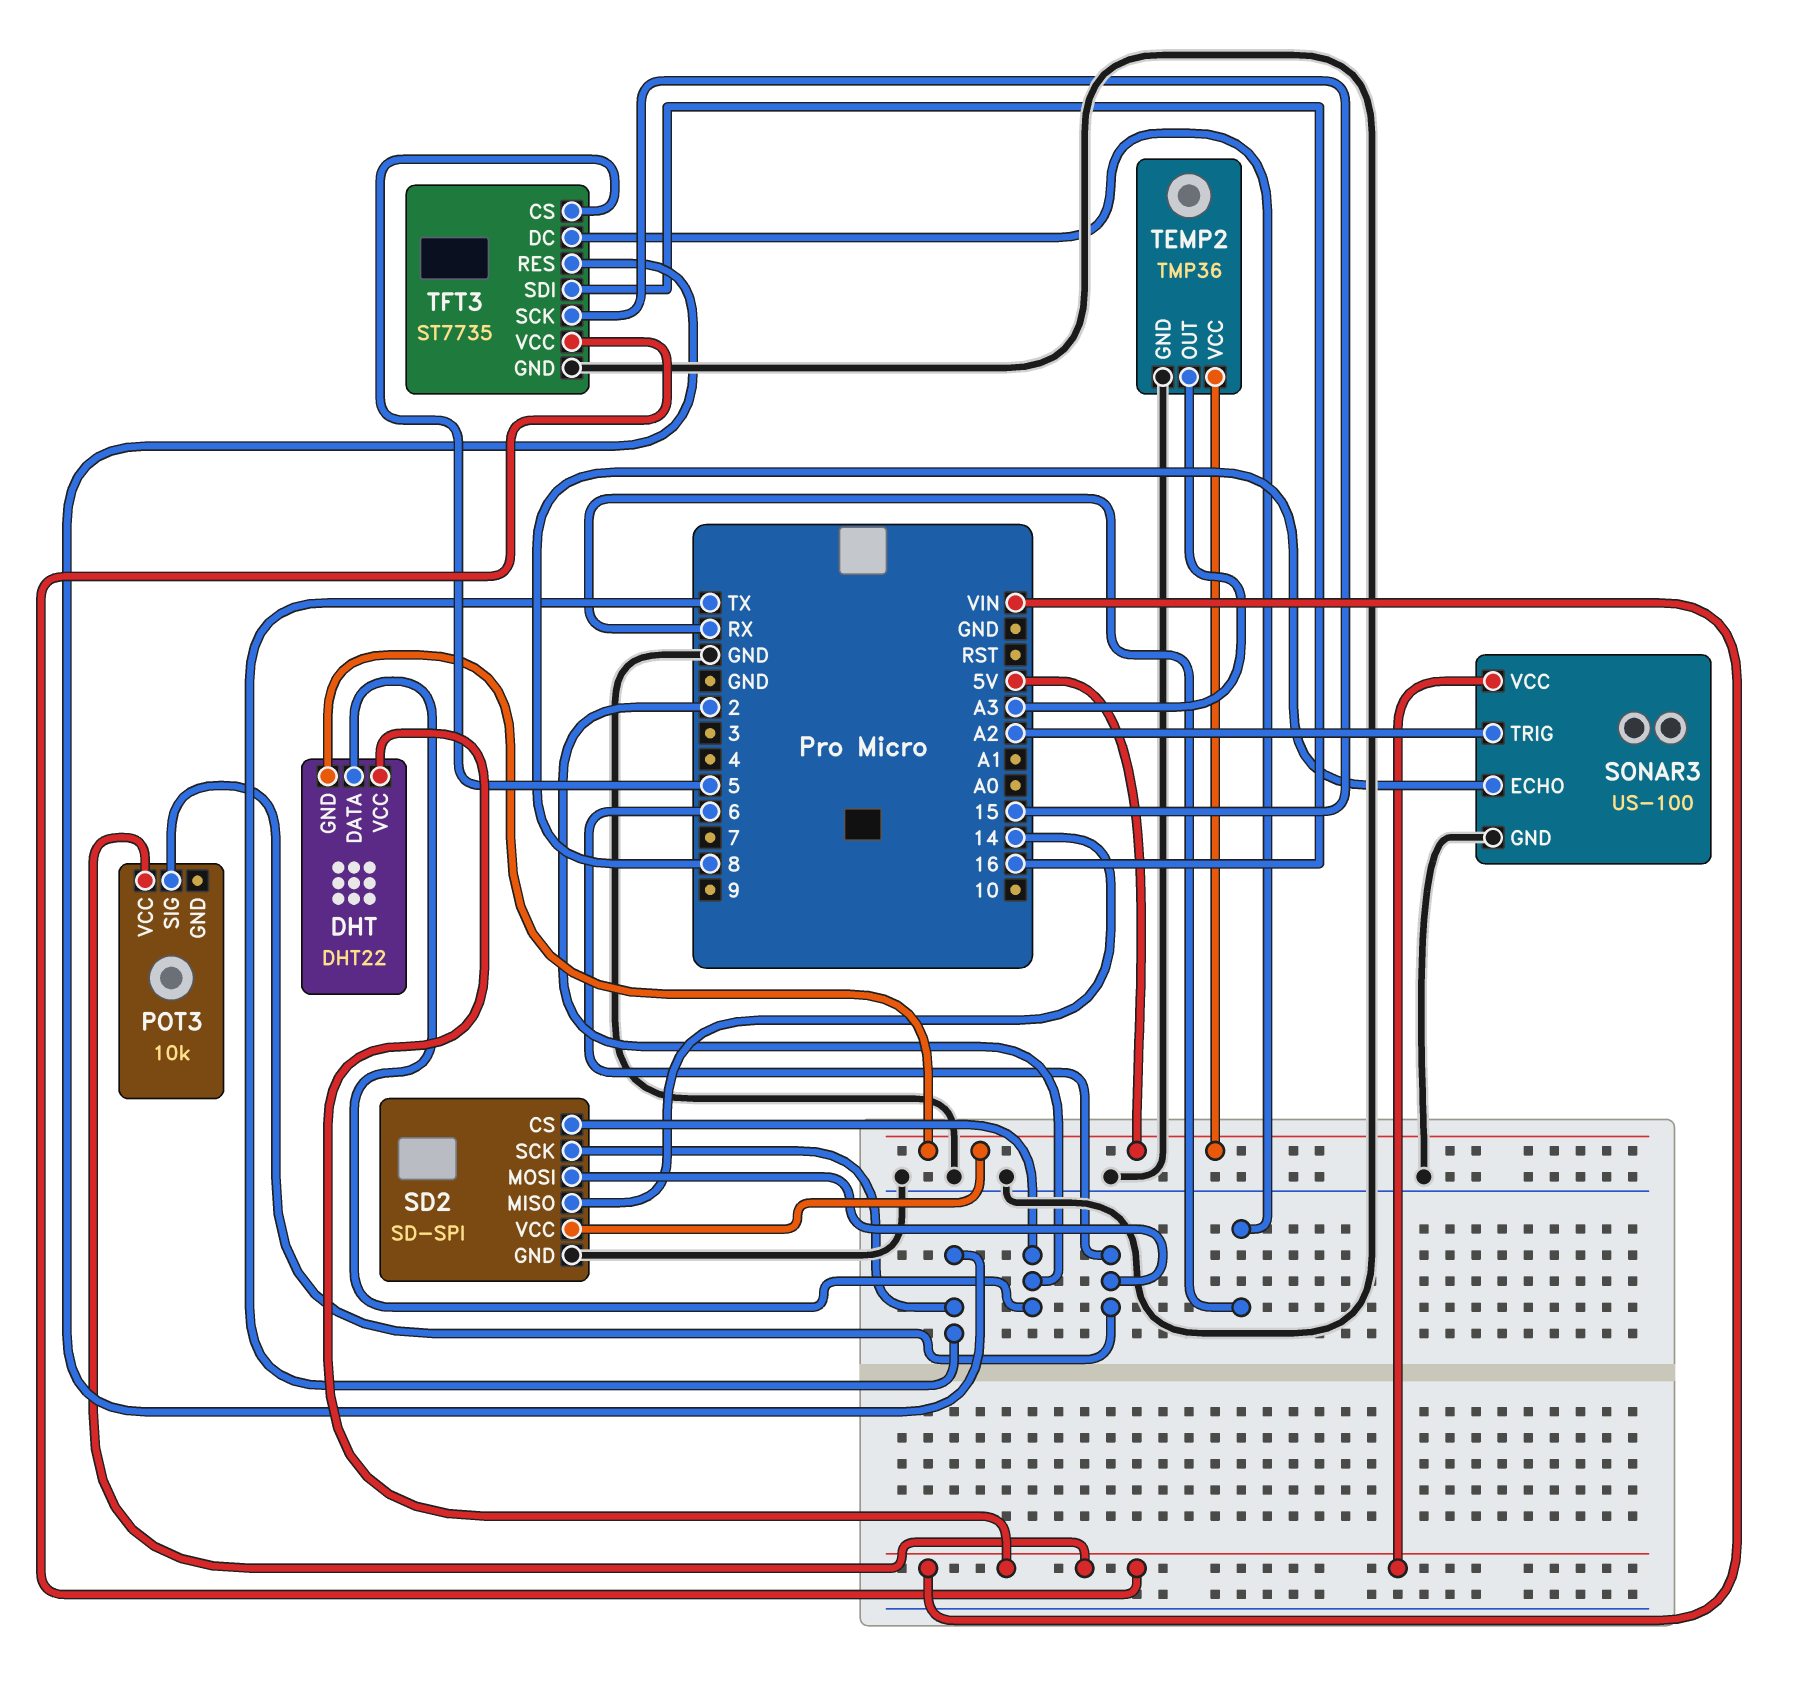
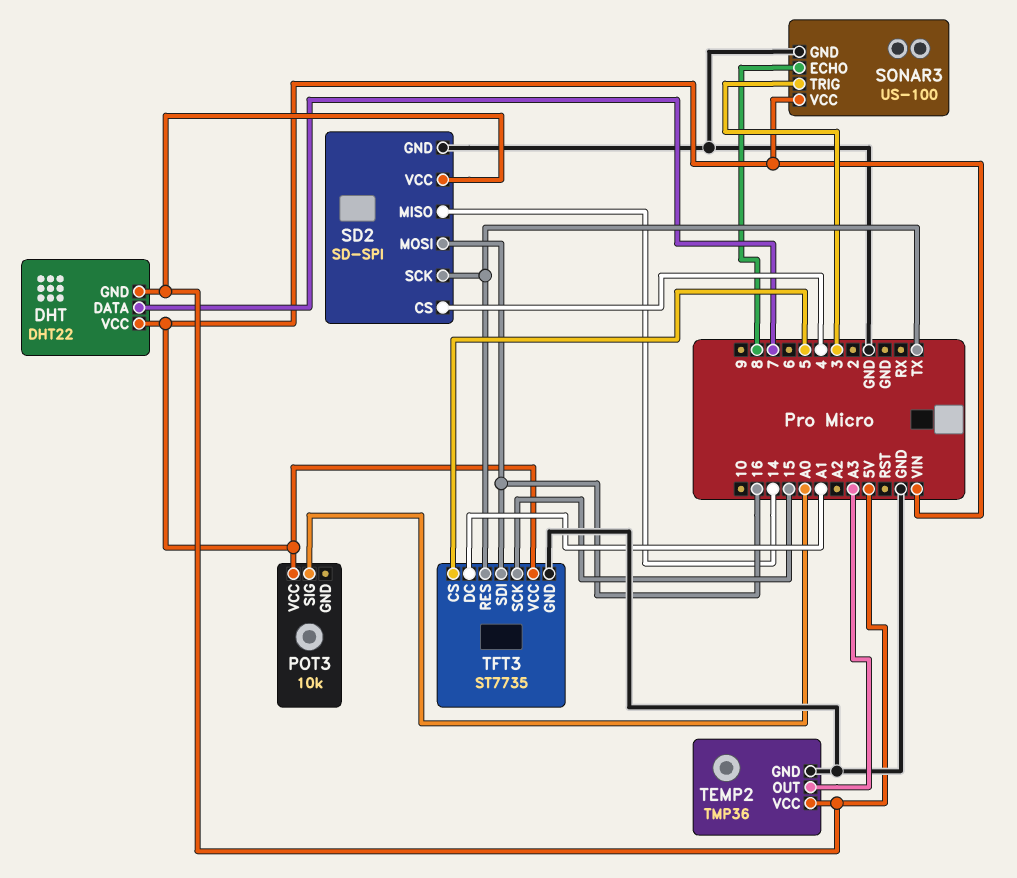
DHT pin DATA: 2 -> 7
POT3 pin SIG: 6 -> A0
SD2 pin CS: 2 -> 4
SD2 pin MOSI: 6 -> 16
SONAR3 pin TRIG: A2 -> 3
TFT3 pin DC: RX -> A1

